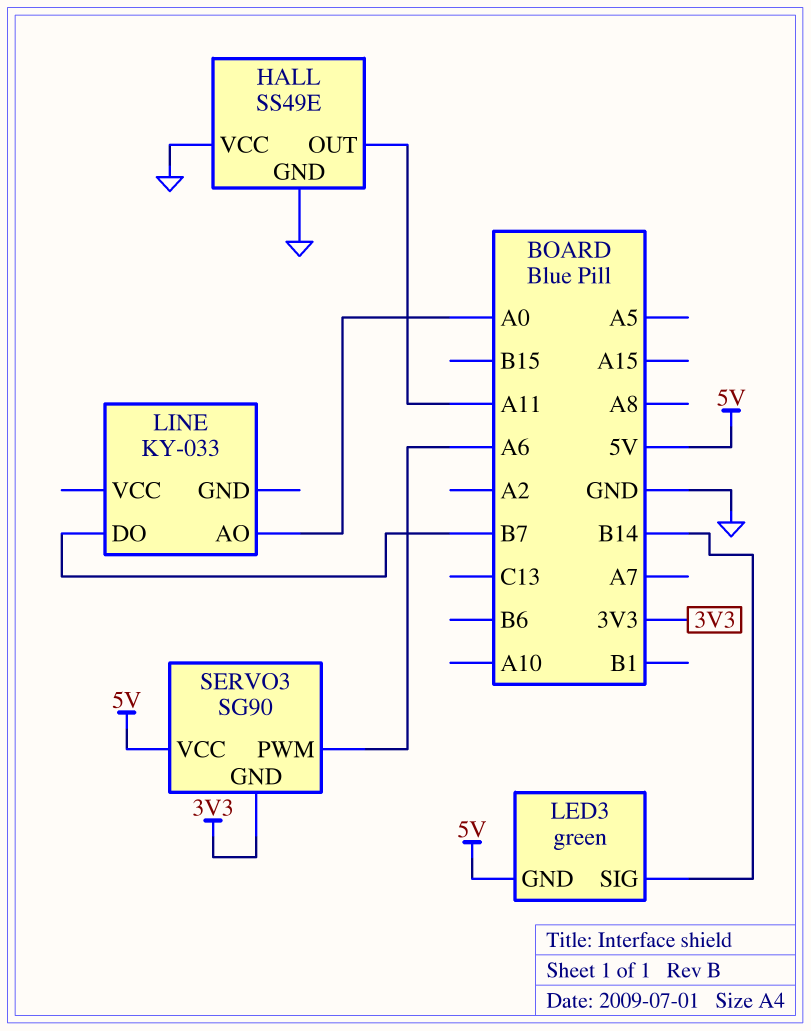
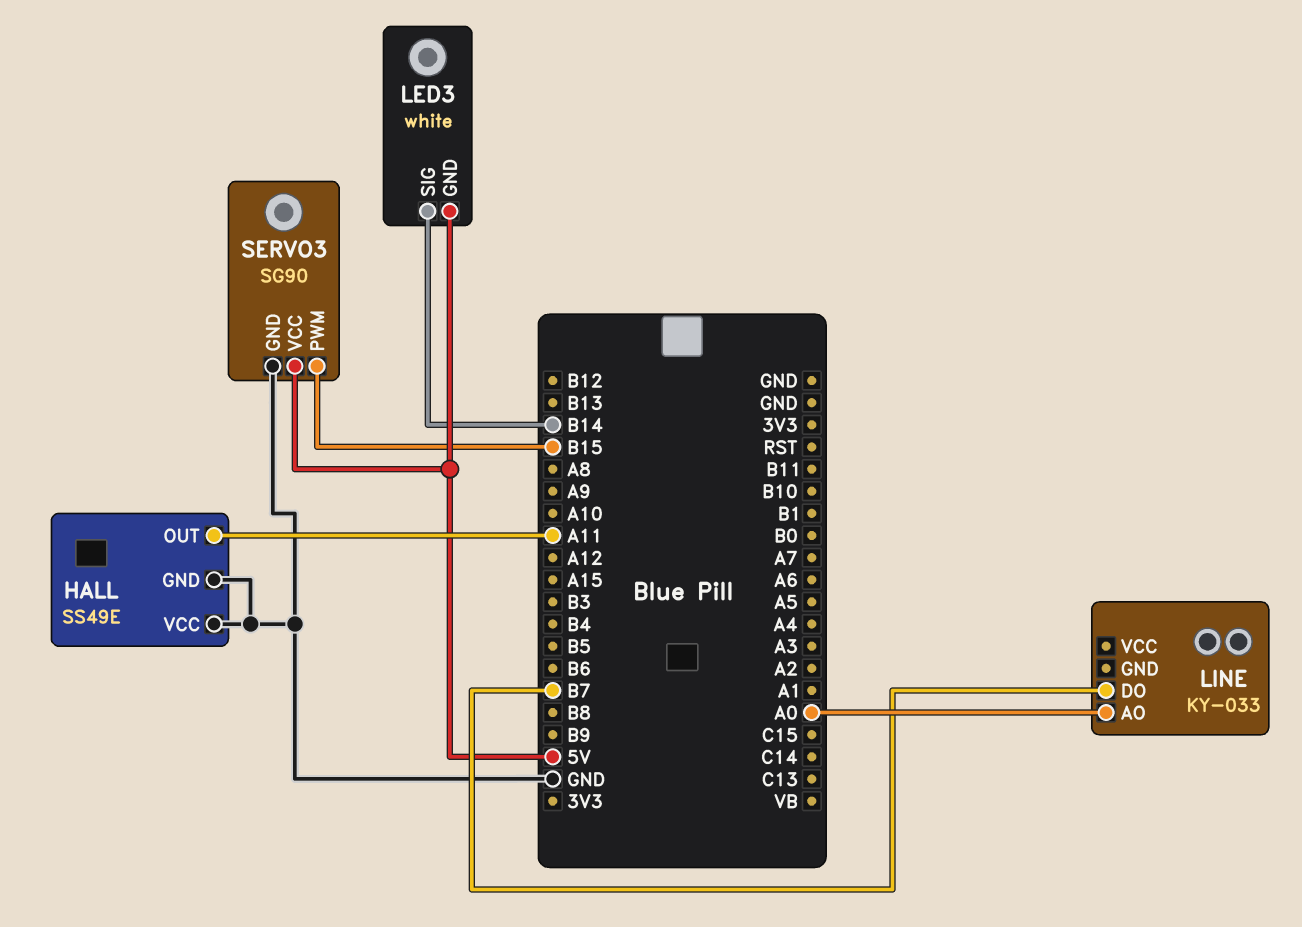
LED3: green -> white
SERVO3 pin GND: 3V3 -> GND
SERVO3 pin PWM: A6 -> B15

